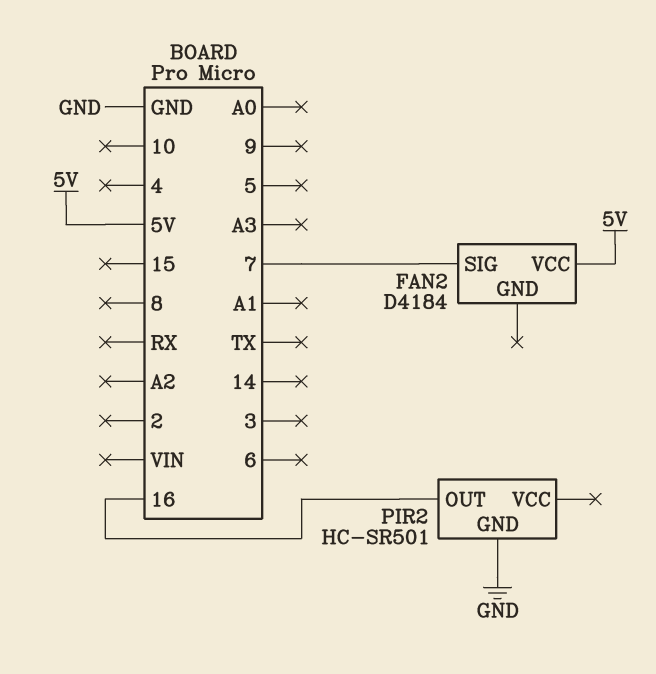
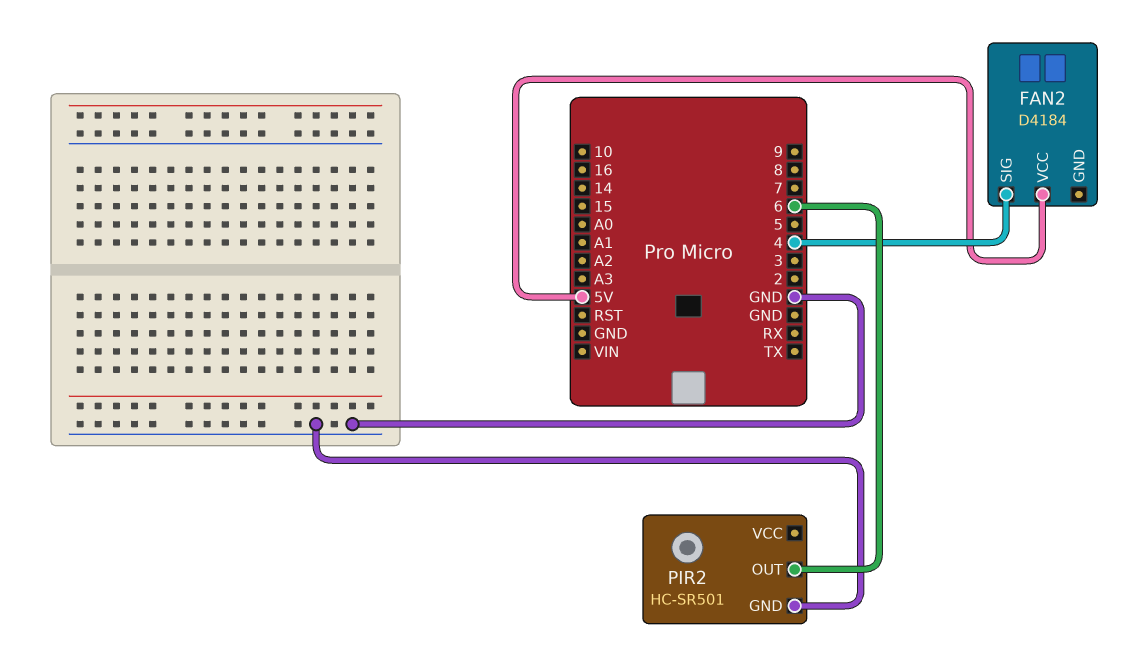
FAN2 pin SIG: 7 -> 4
PIR2 pin OUT: 16 -> 6

